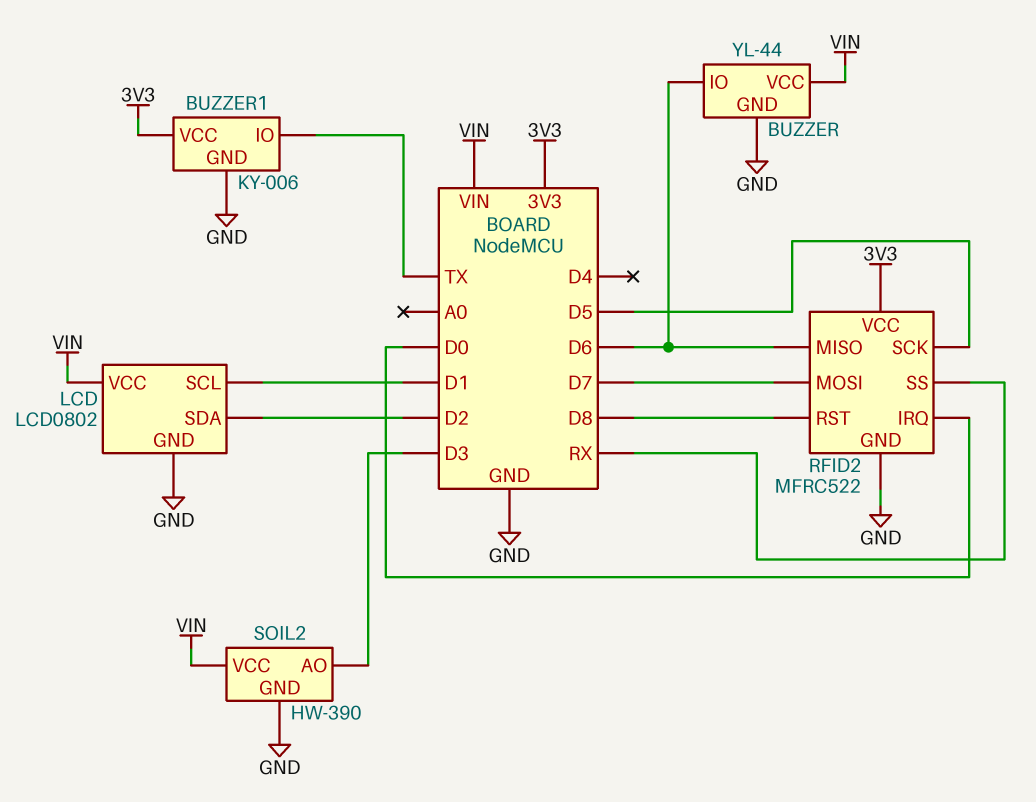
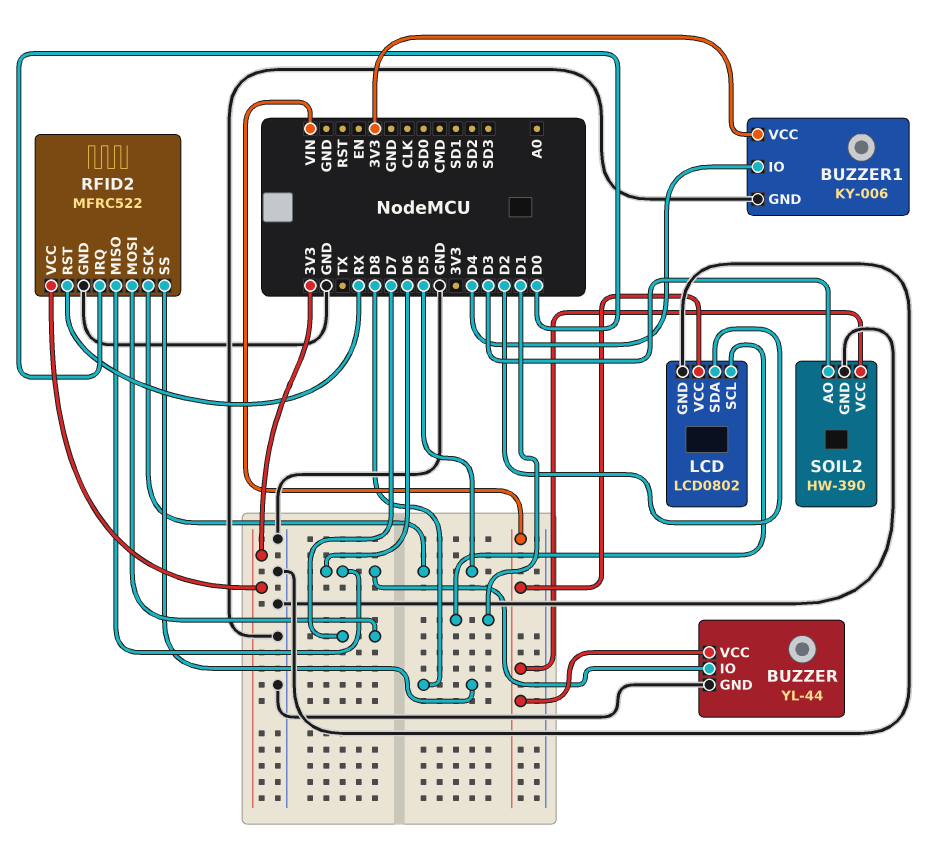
BUZZER1 pin IO: TX -> D4
RFID2 pin RST: D8 -> RX
RFID2 pin SS: RX -> D8

